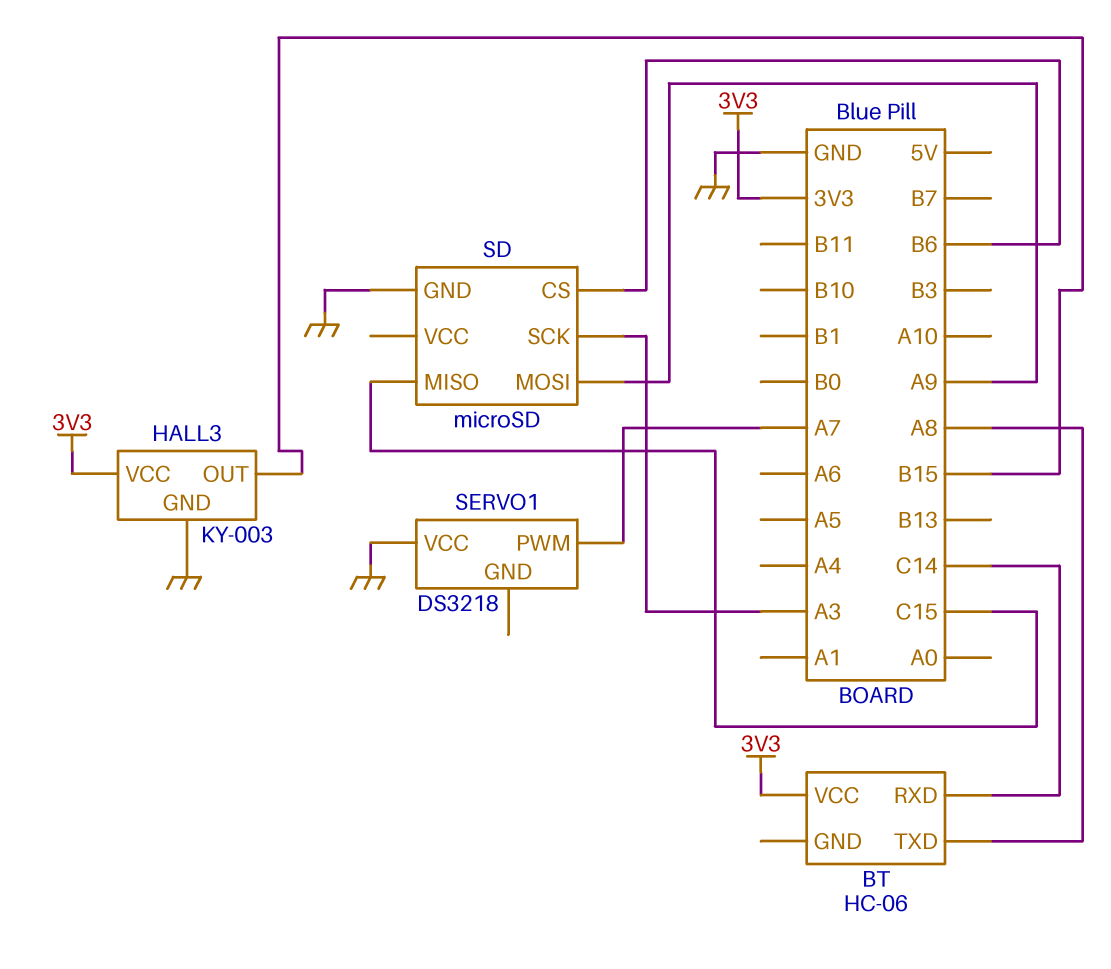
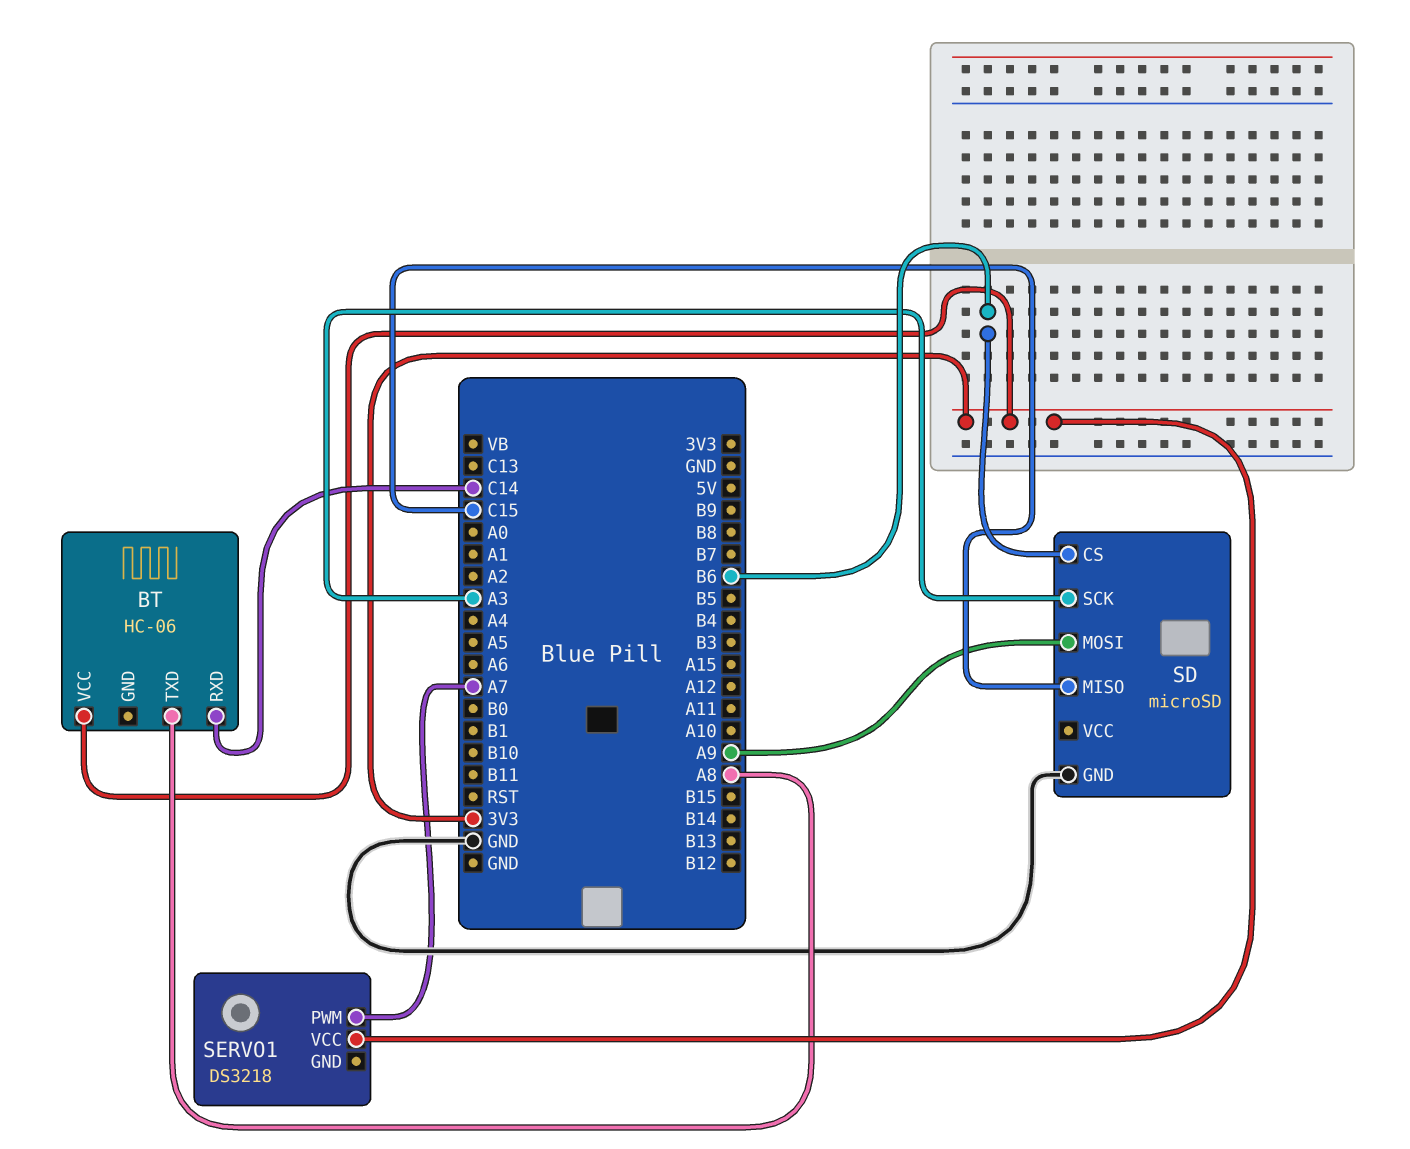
HALL3: KY-003 -> none
HALL3 pin GND: GND -> none
HALL3 pin OUT: B15 -> none
HALL3 pin VCC: 3V3 -> none
SERVO1 pin VCC: GND -> 3V3

